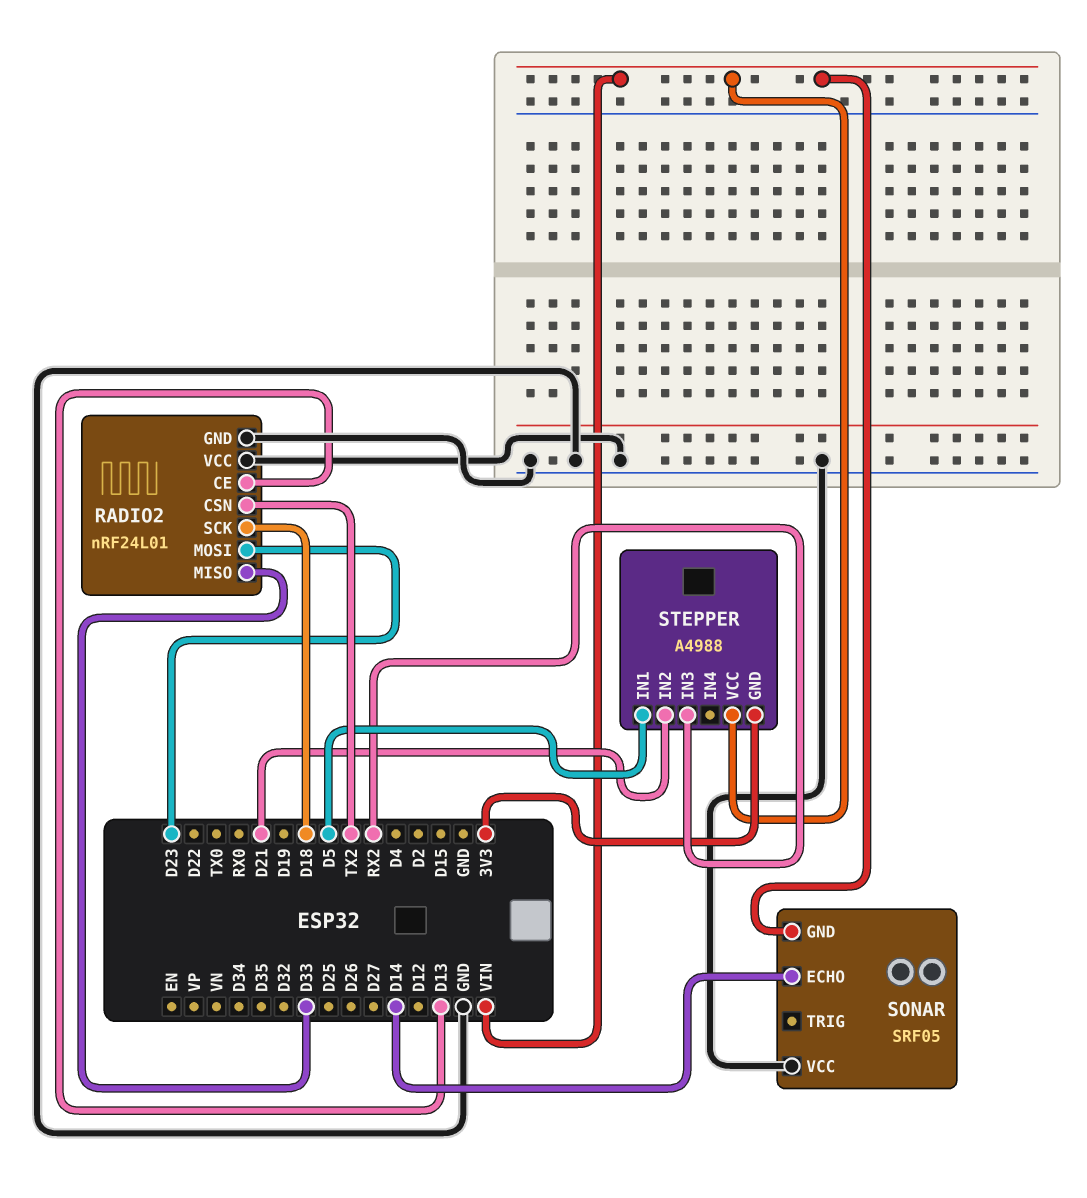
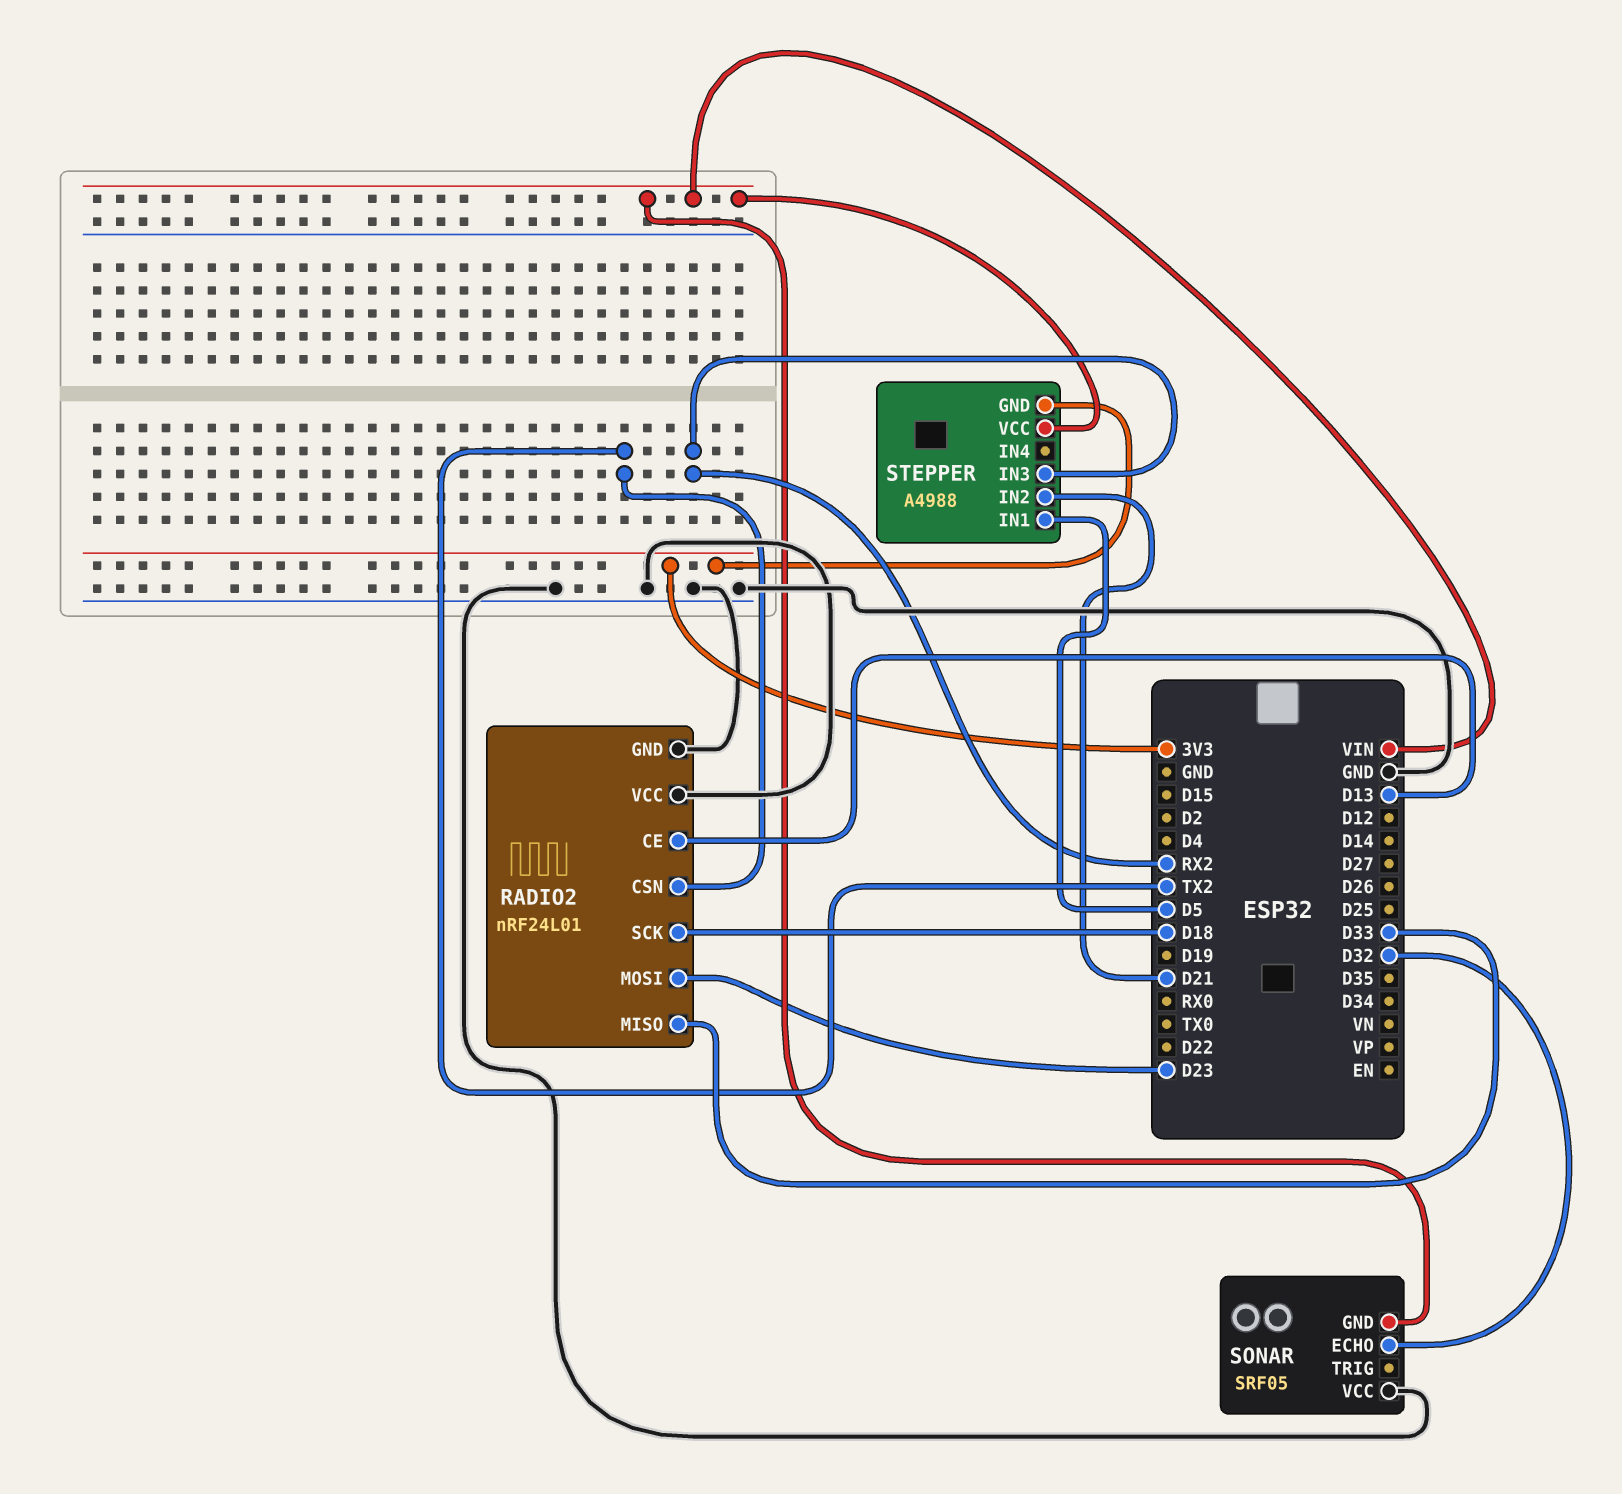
SONAR pin ECHO: D14 -> D32

